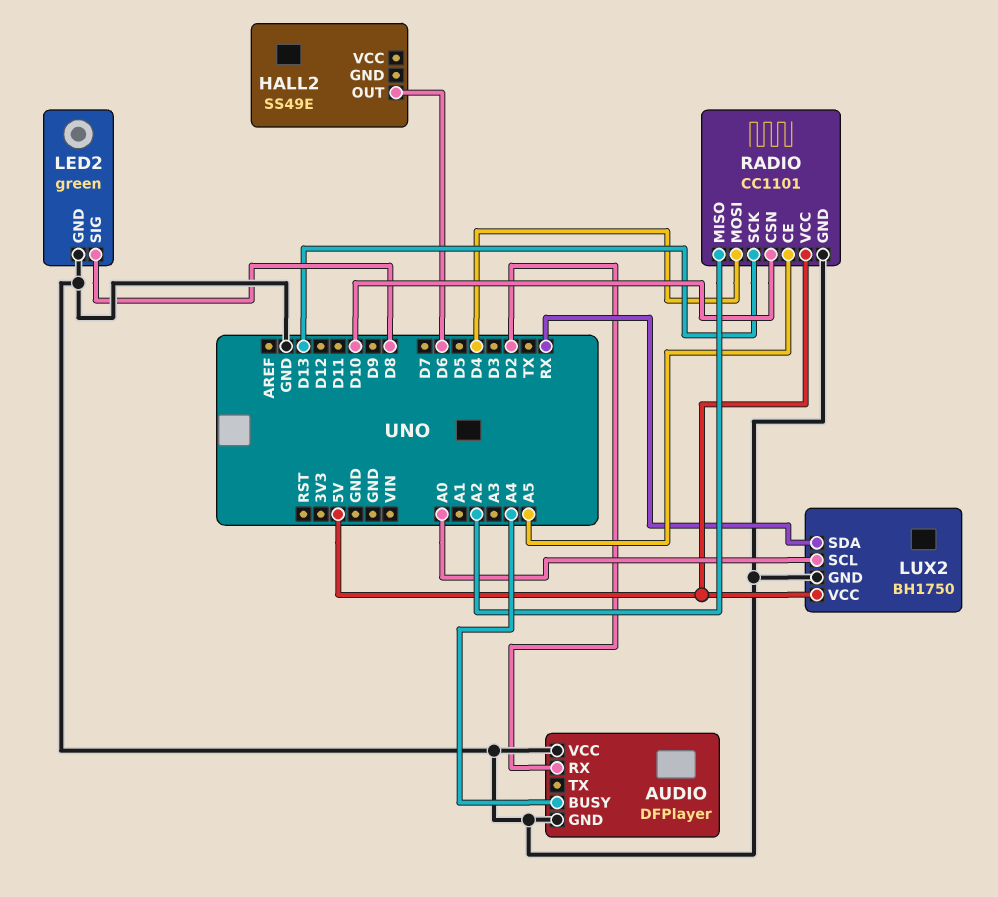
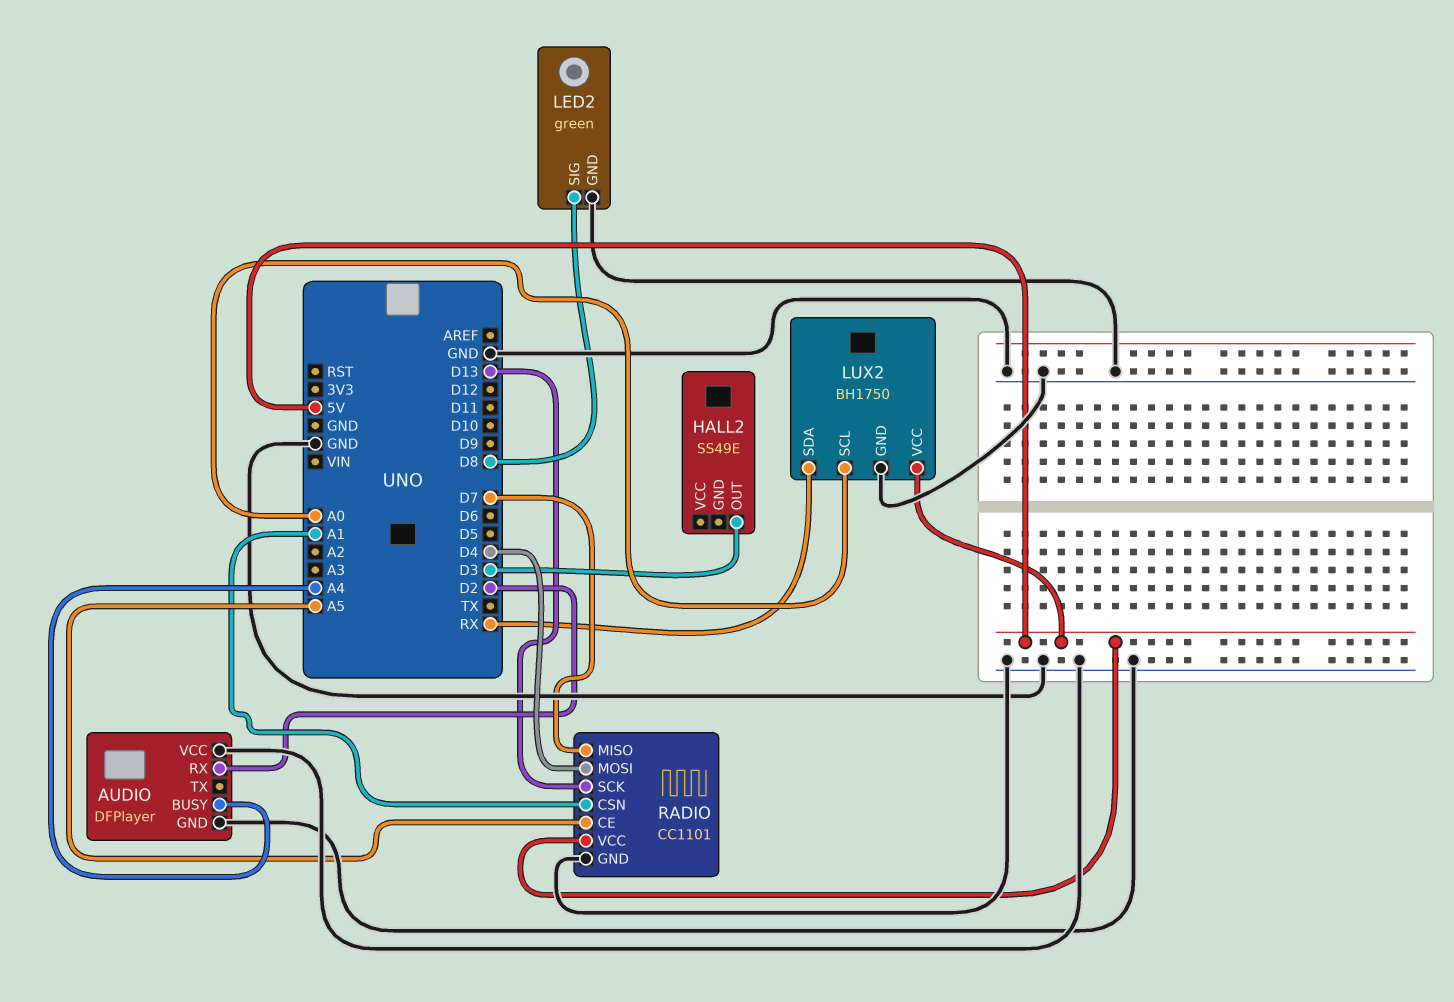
HALL2 pin OUT: D6 -> D3
RADIO pin CSN: D10 -> A1
RADIO pin MISO: A2 -> D7

